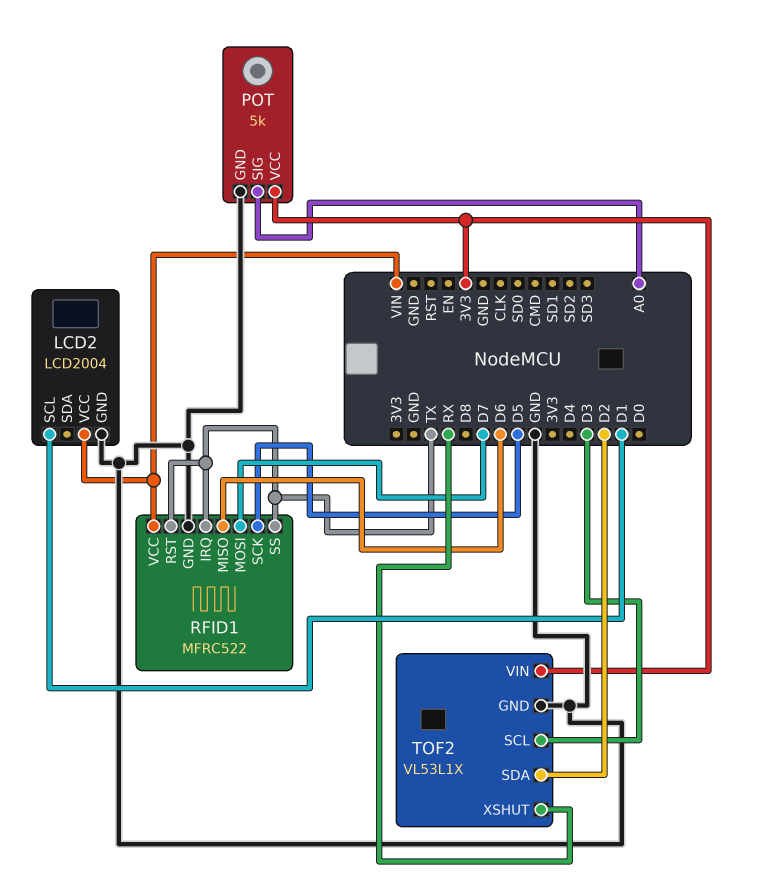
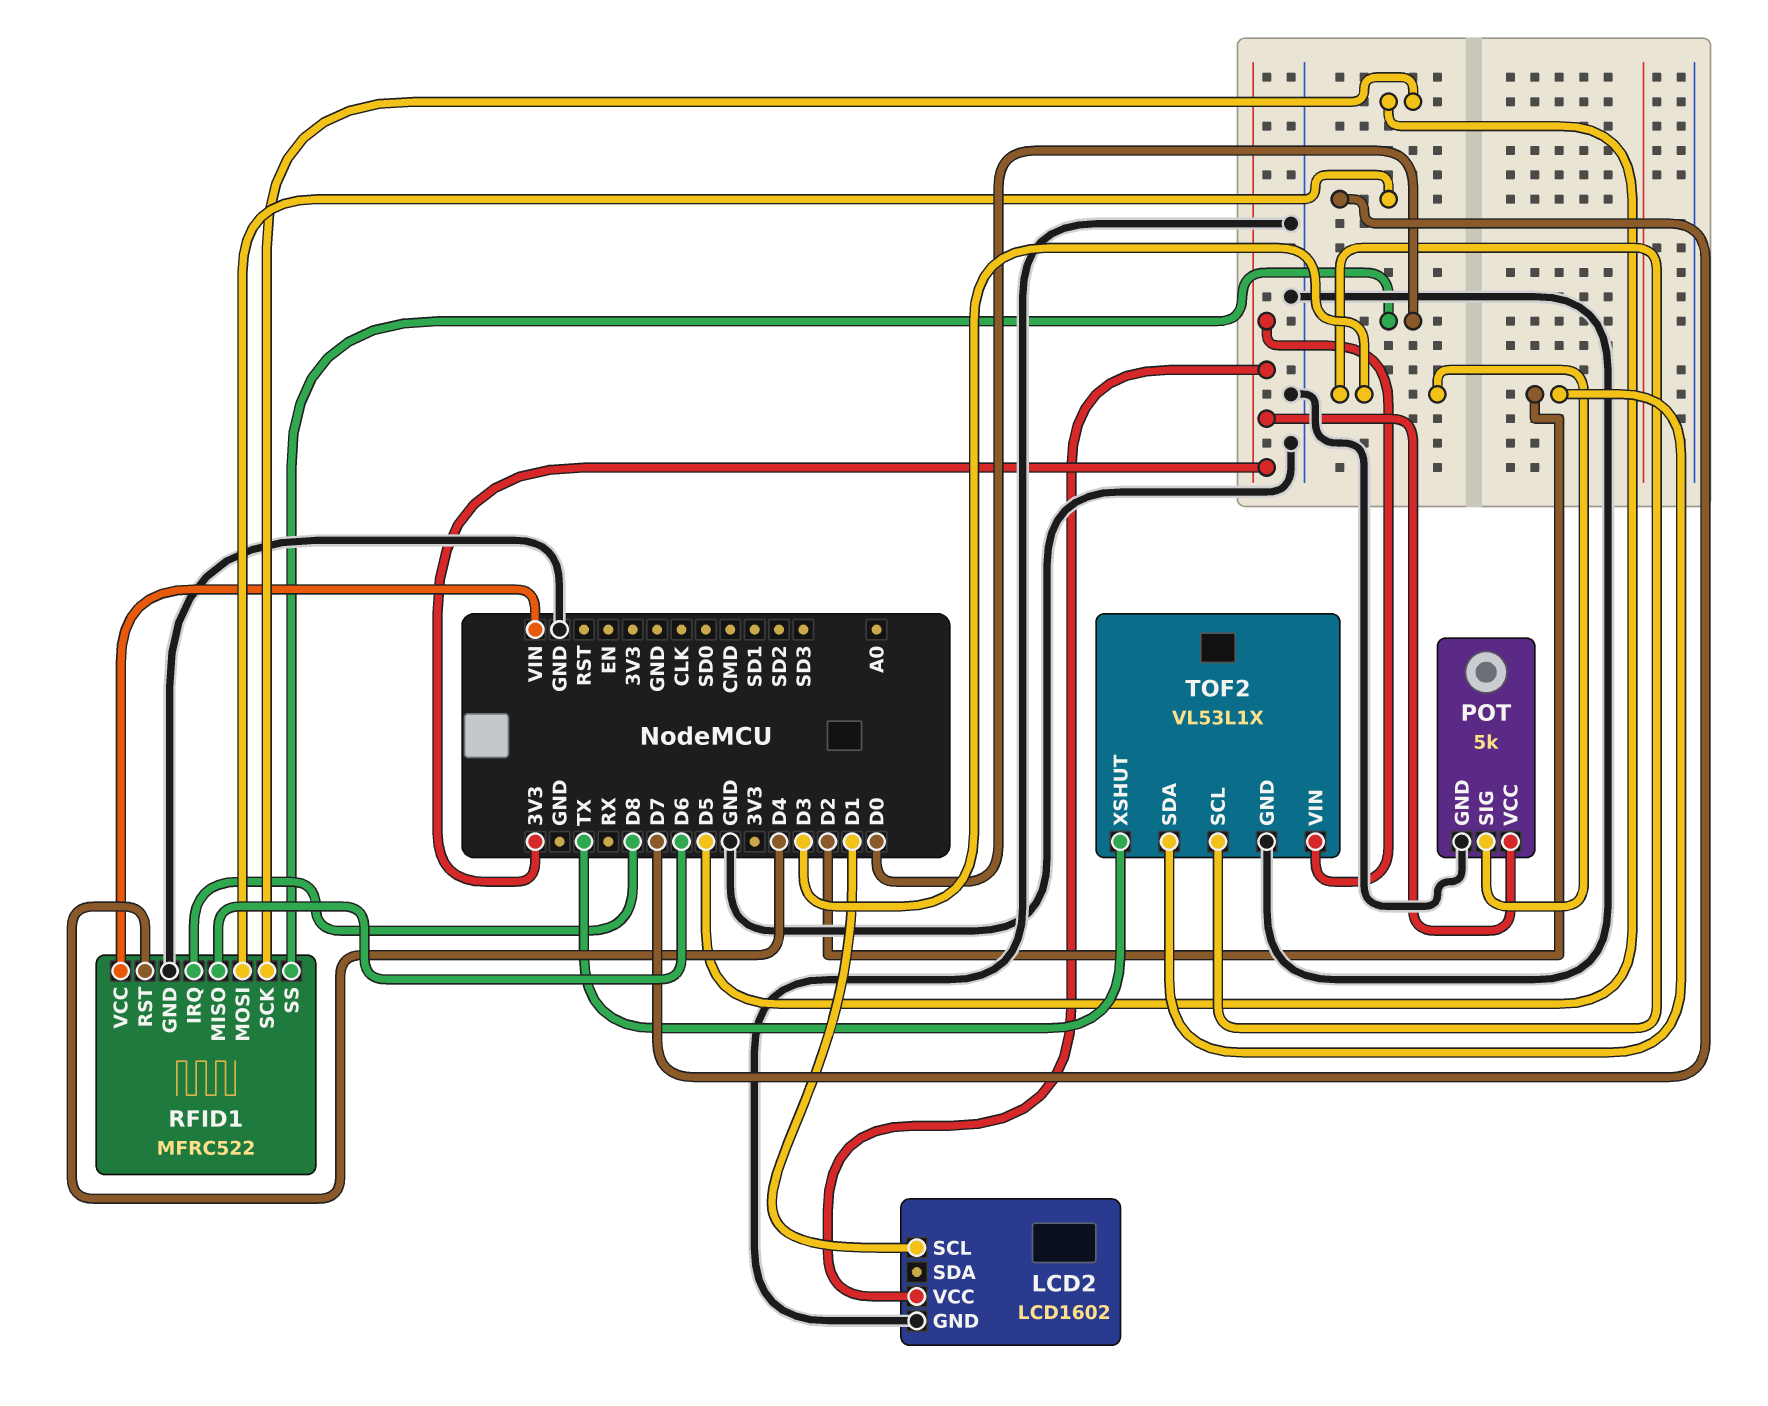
LCD2: LCD2004 -> LCD1602
LCD2 pin VCC: VIN -> 3V3
POT pin SIG: A0 -> D3
RFID1 pin IRQ: TX -> D8
RFID1 pin RST: TX -> D4
RFID1 pin SS: TX -> D0
TOF2 pin XSHUT: RX -> TX

